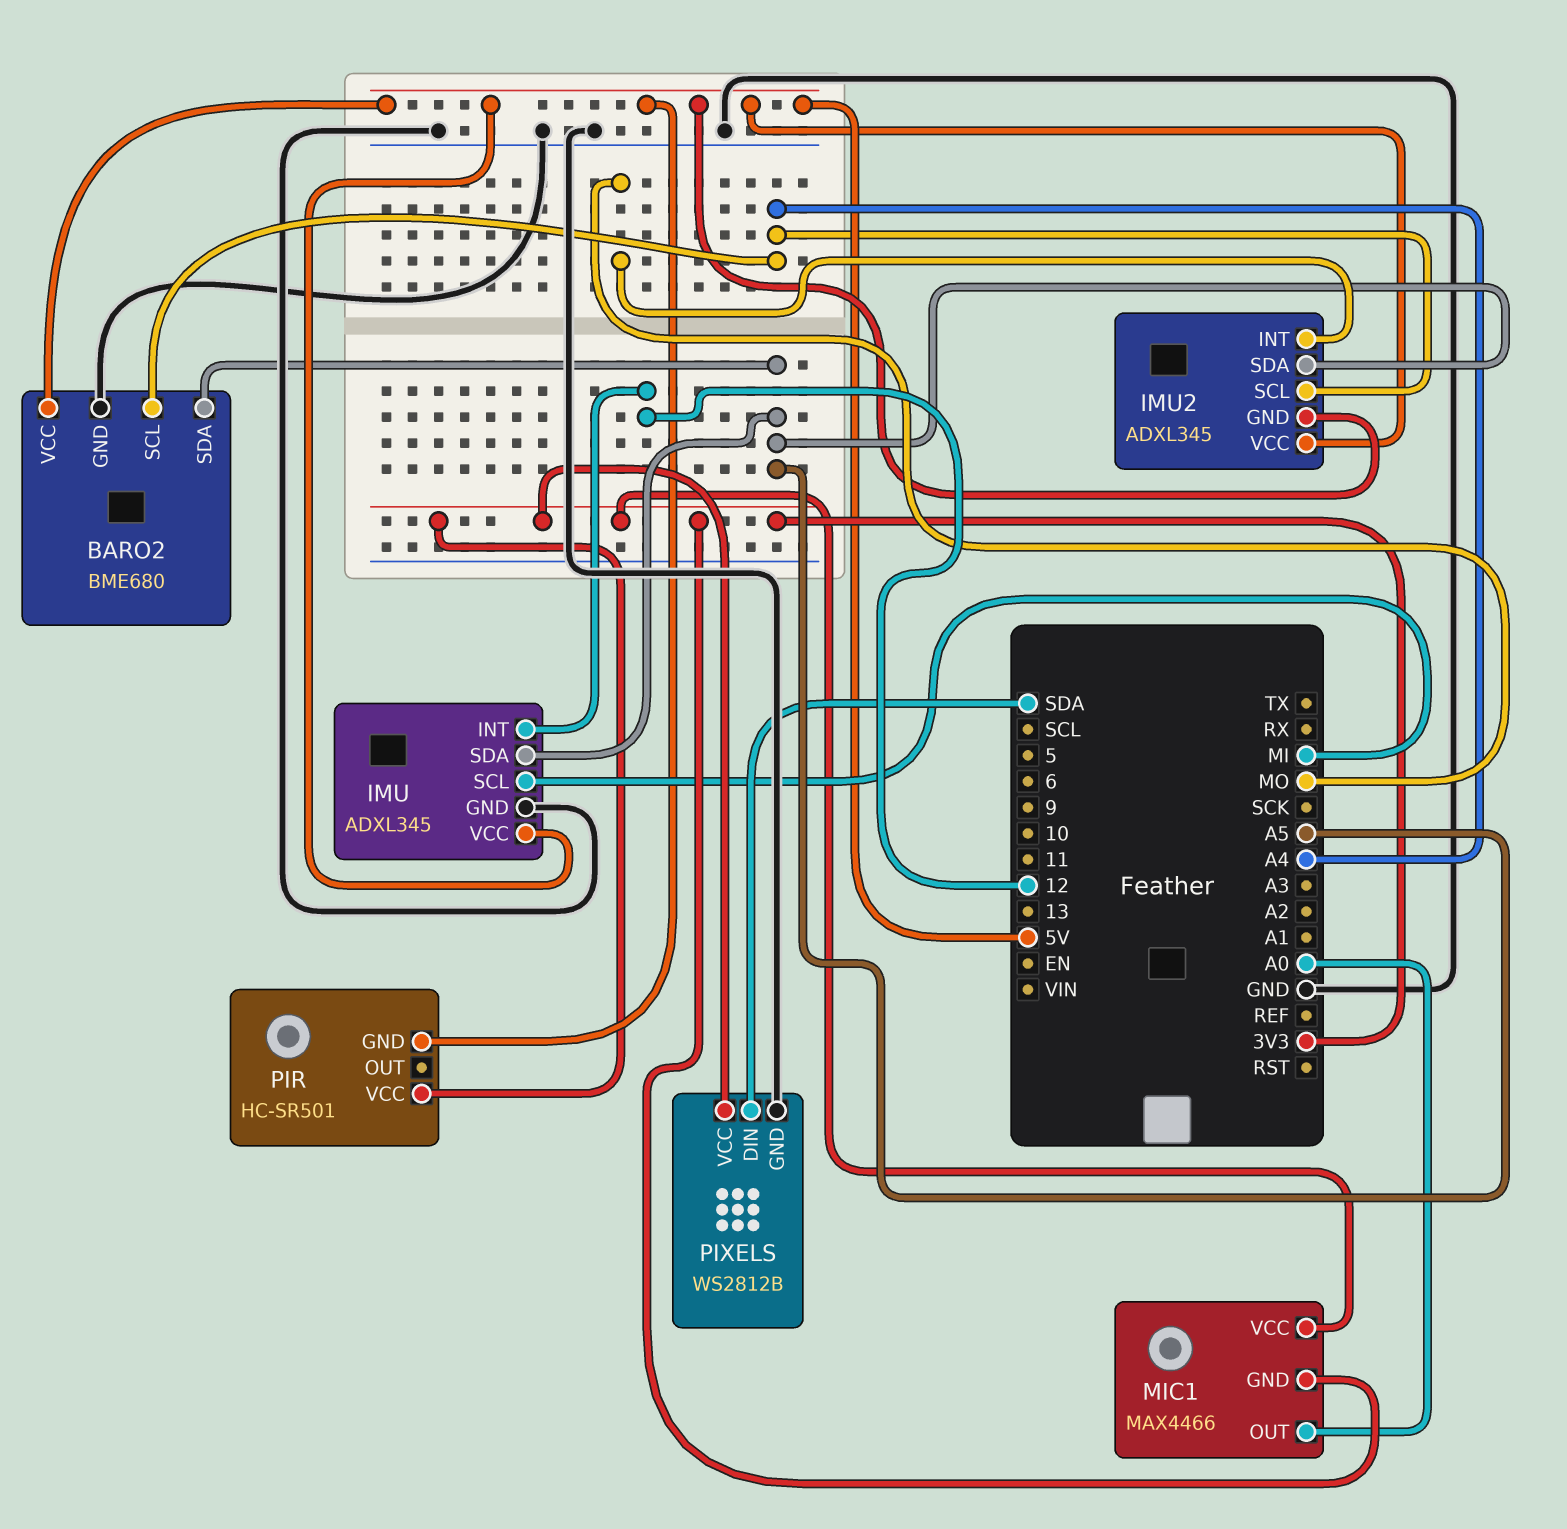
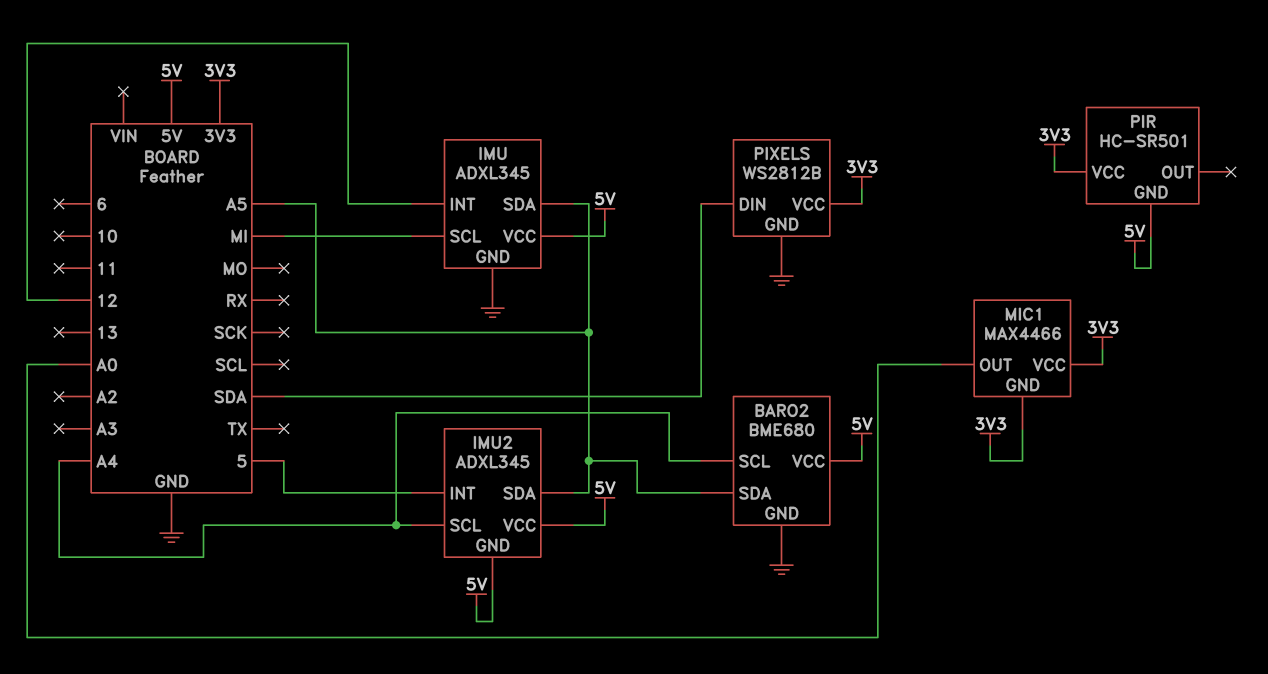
IMU2 pin INT: MO -> 5

